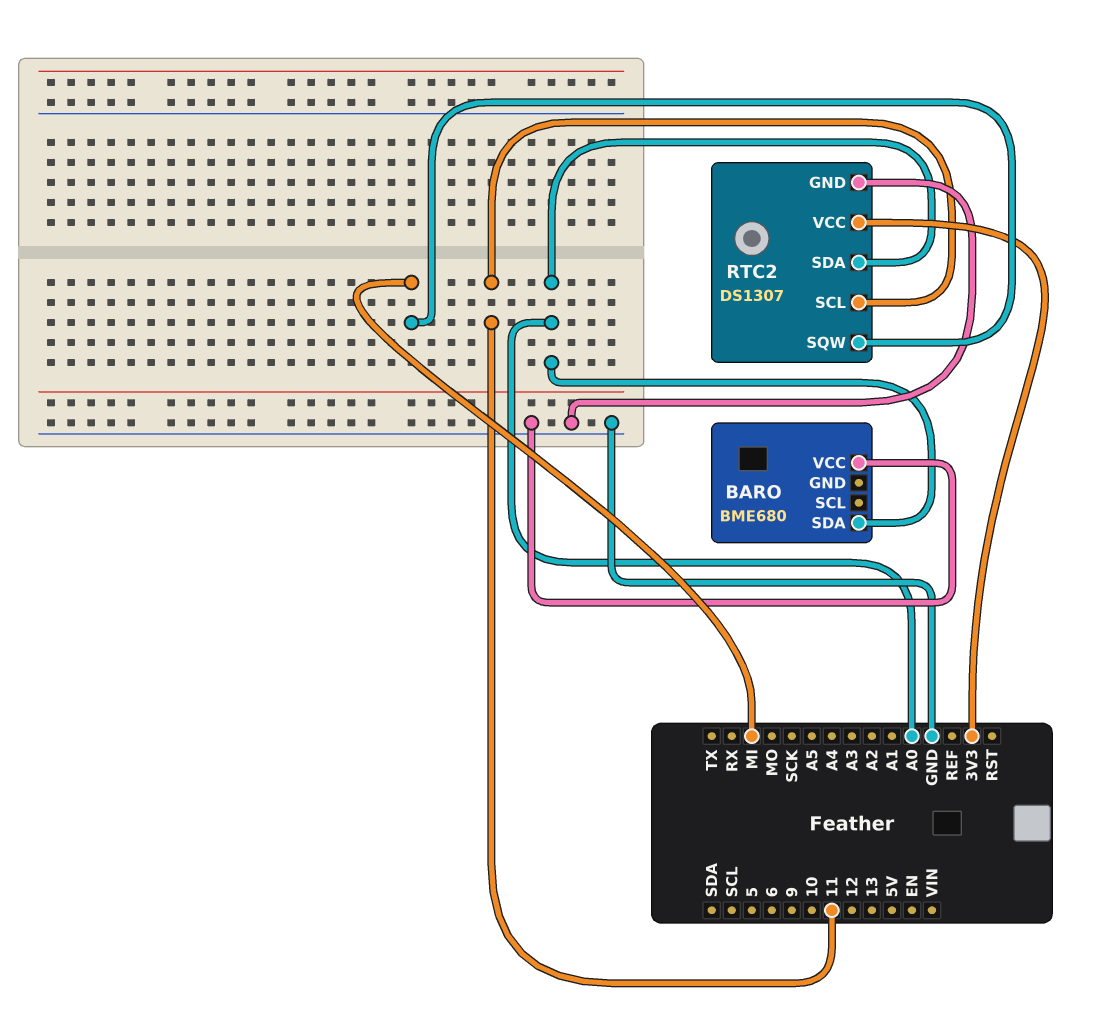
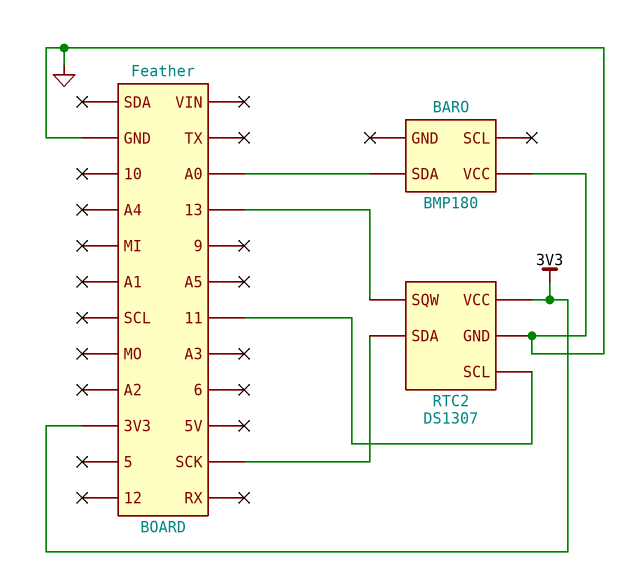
BARO: BME680 -> BMP180
RTC2 pin SDA: A0 -> SCK
RTC2 pin SQW: MI -> 13

